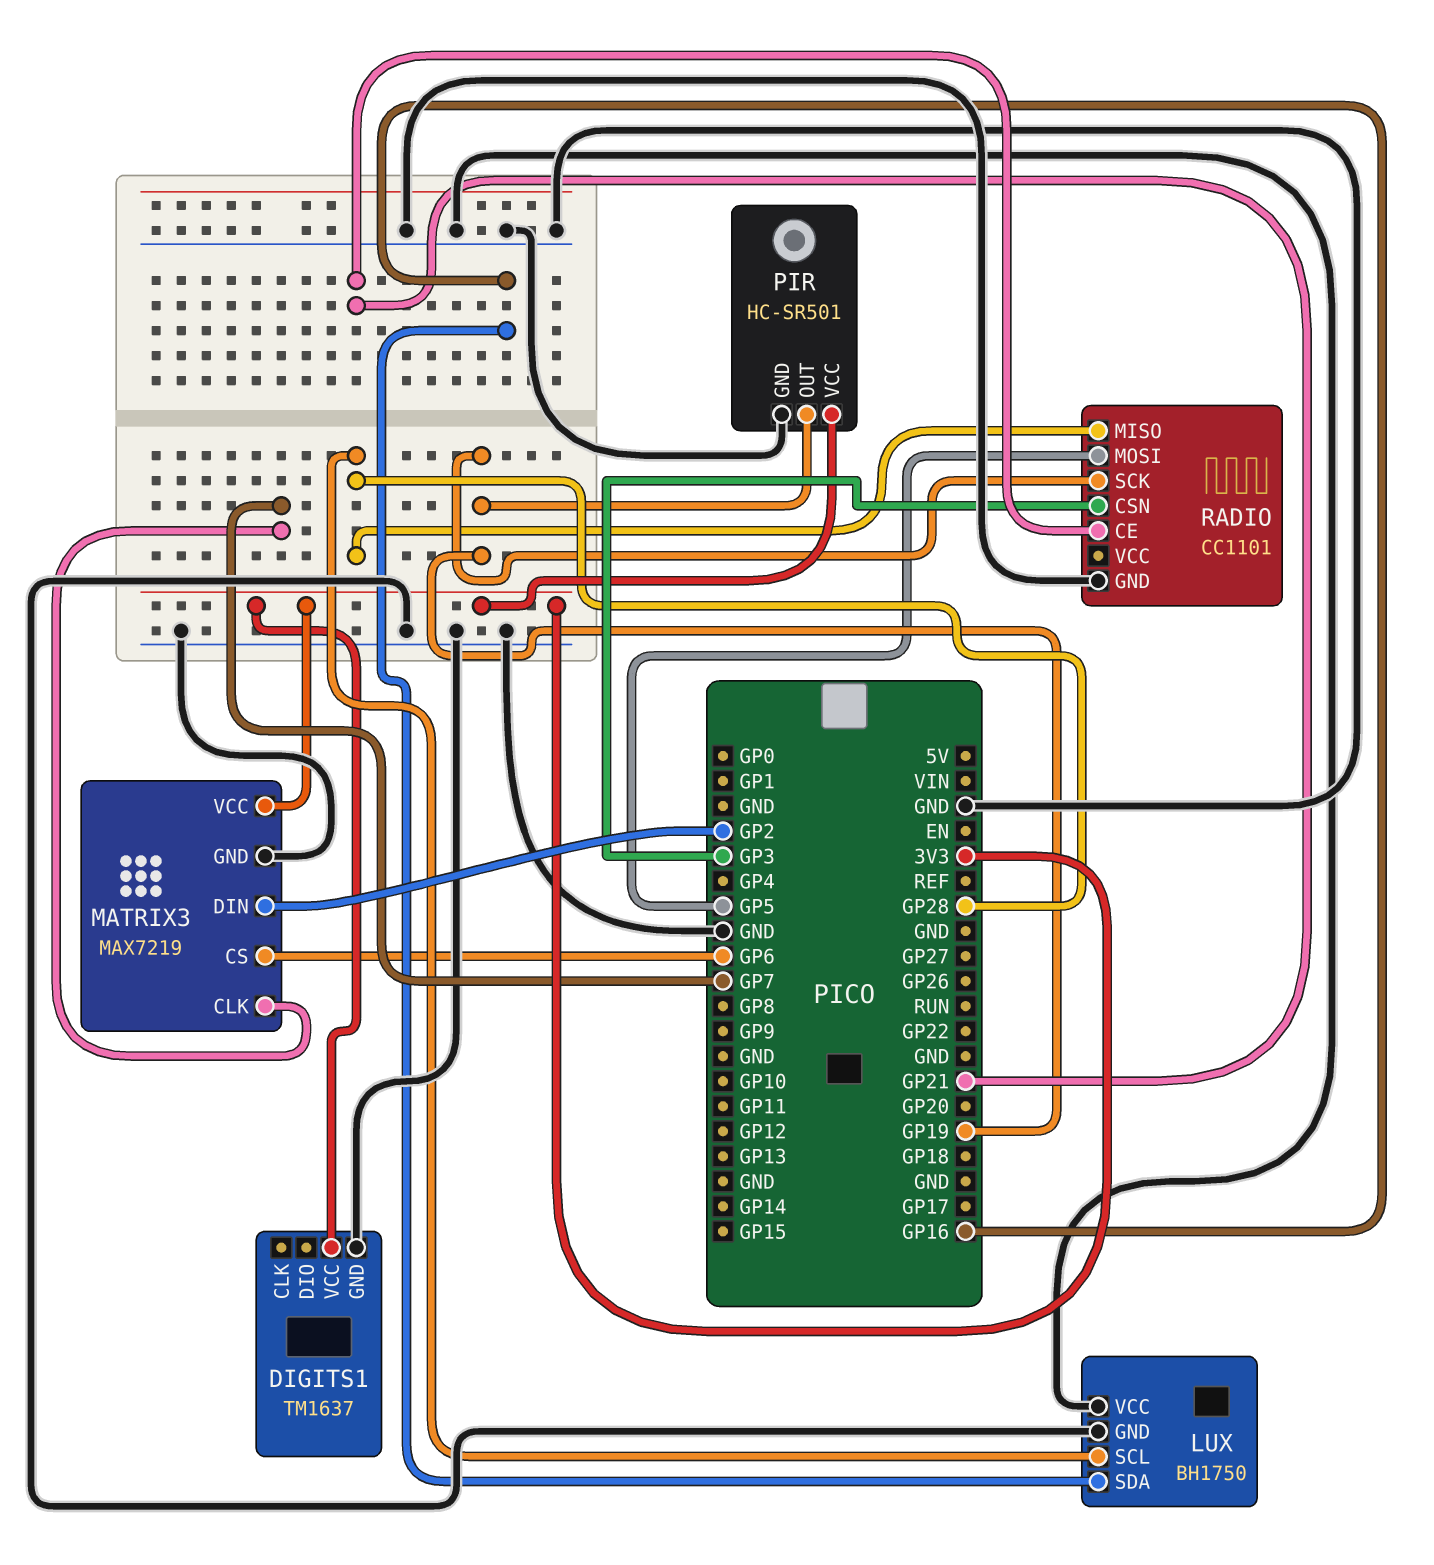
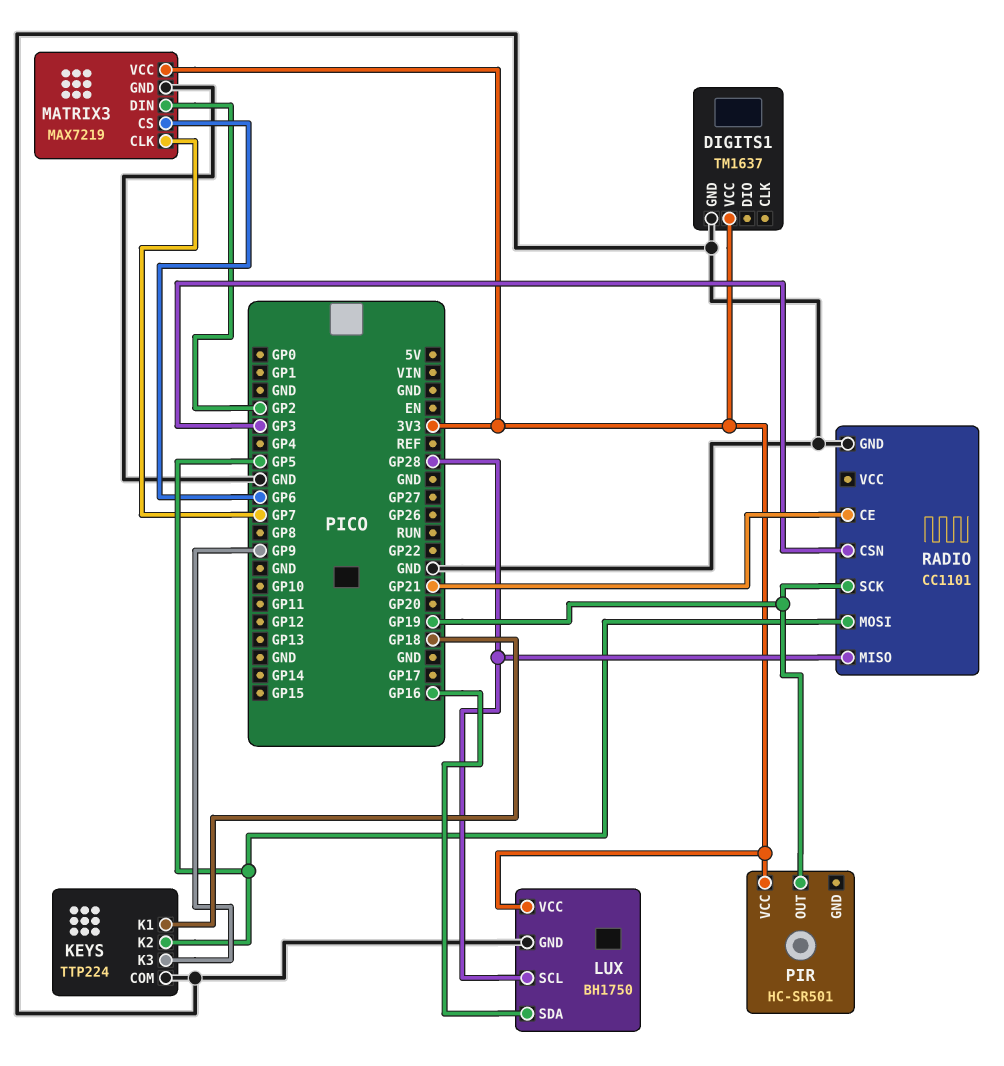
KEYS: none -> TTP224
KEYS pin COM: none -> GND
KEYS pin K1: none -> GP18
KEYS pin K2: none -> GP5
KEYS pin K3: none -> GP9
LUX pin VCC: GND -> 3V3
PIR pin GND: GND -> none

